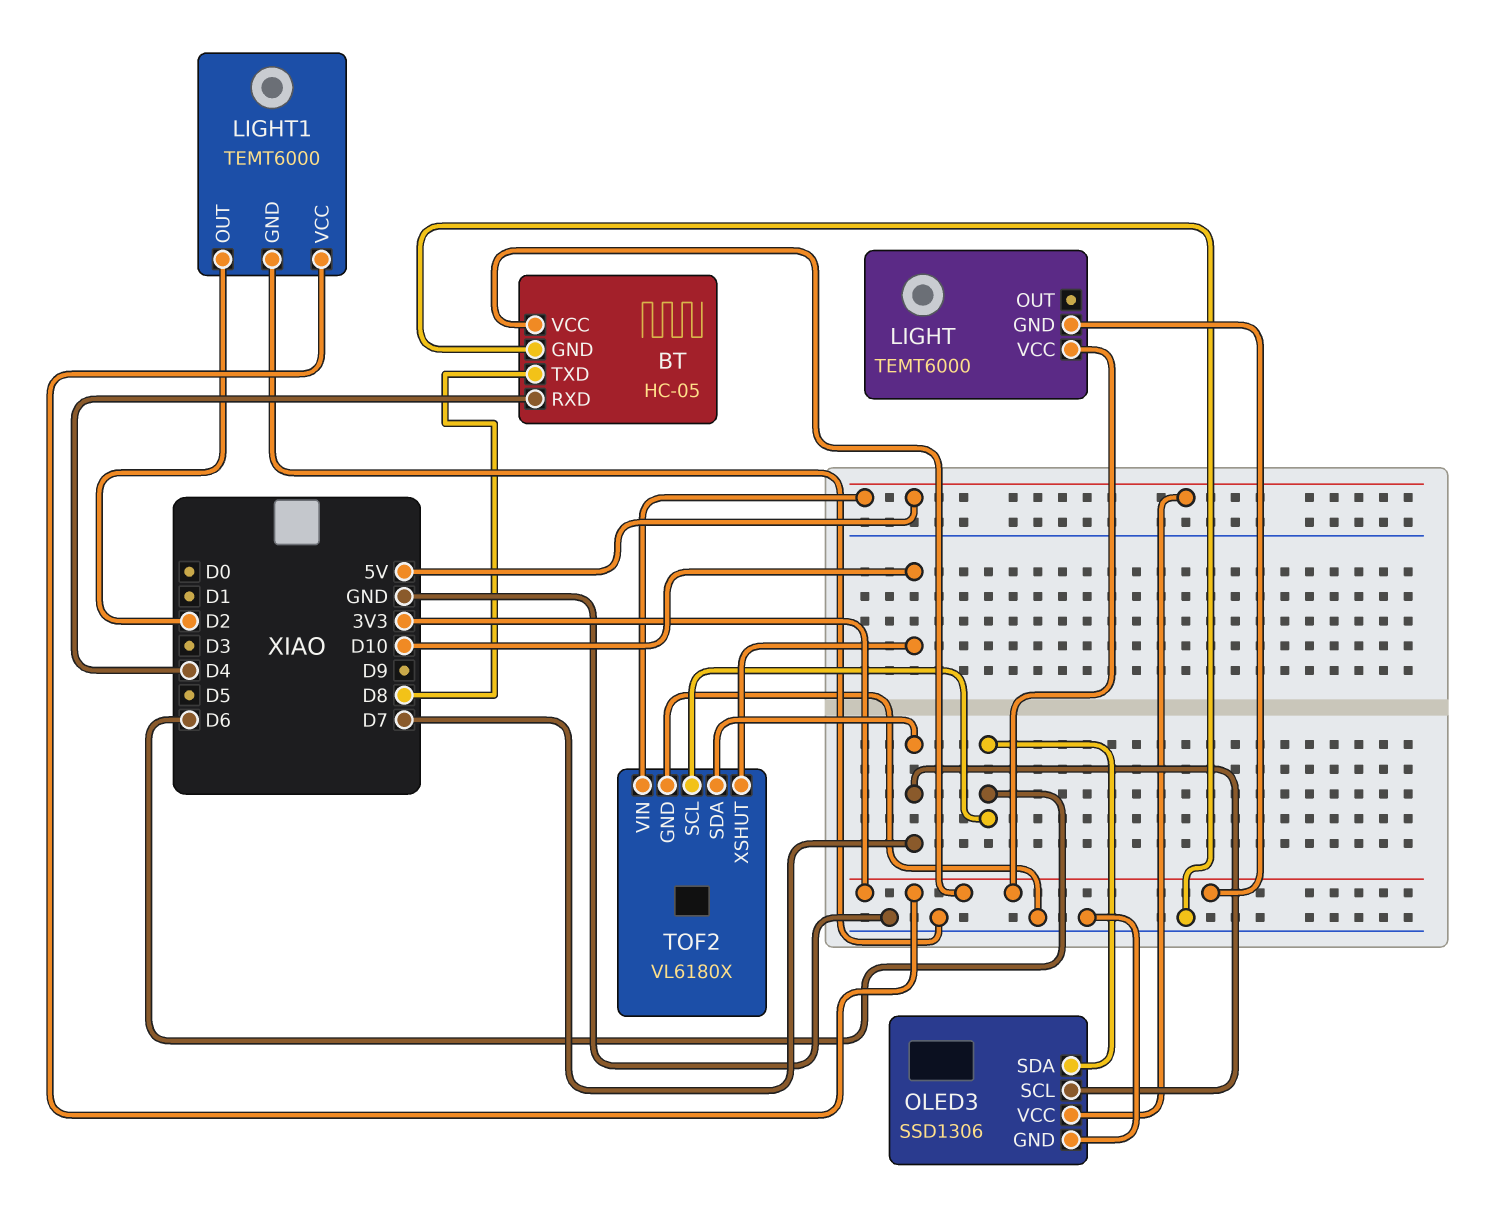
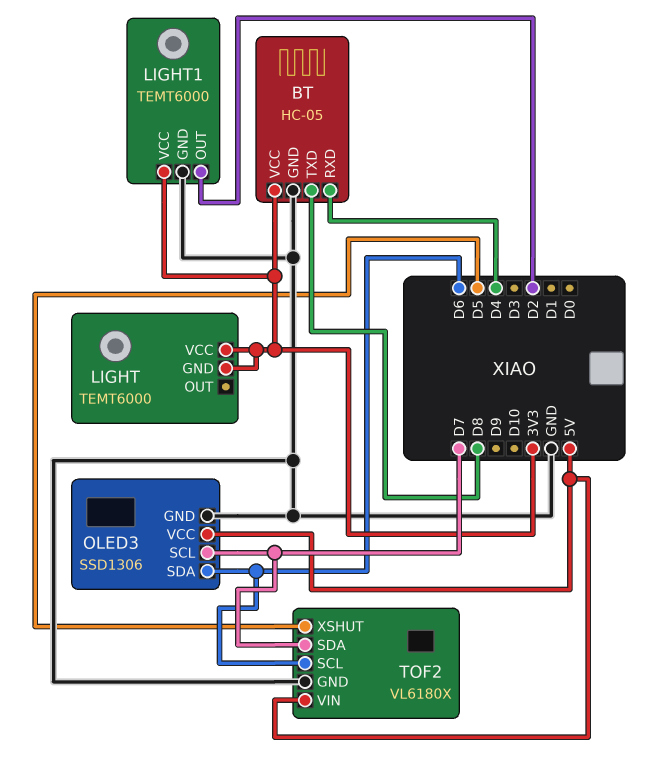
TOF2 pin XSHUT: D10 -> D5

